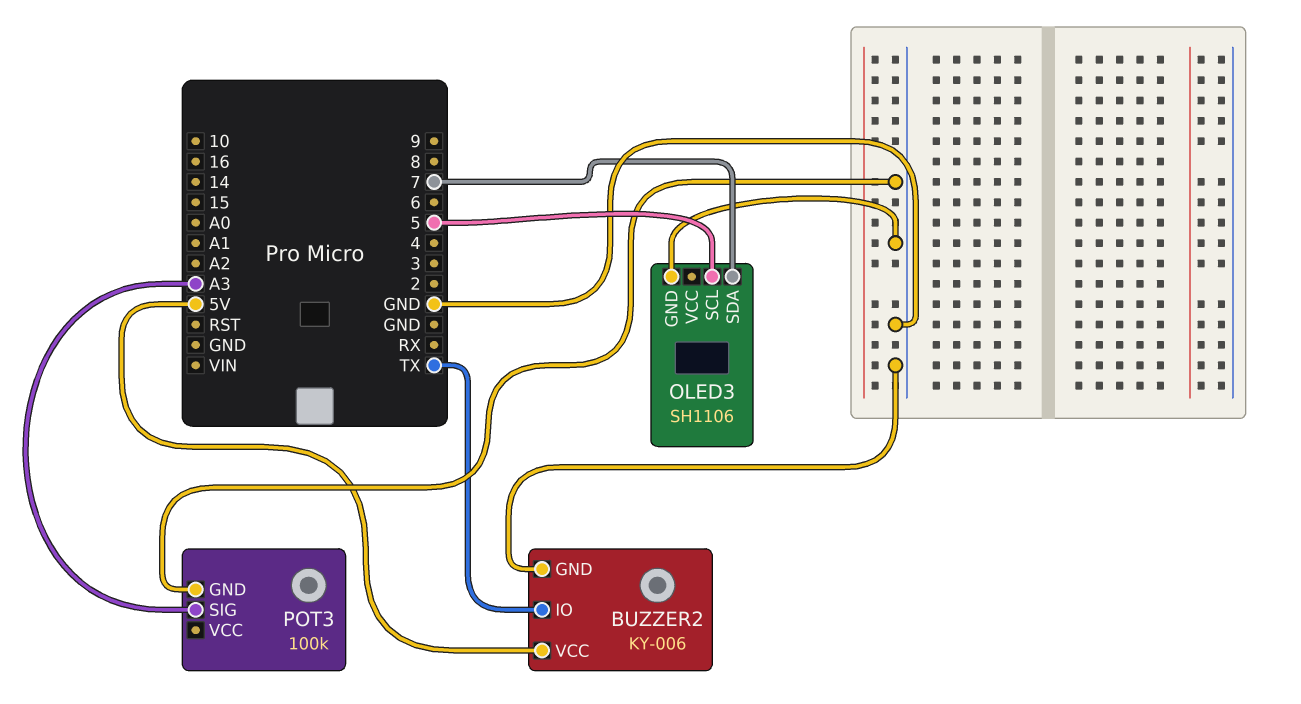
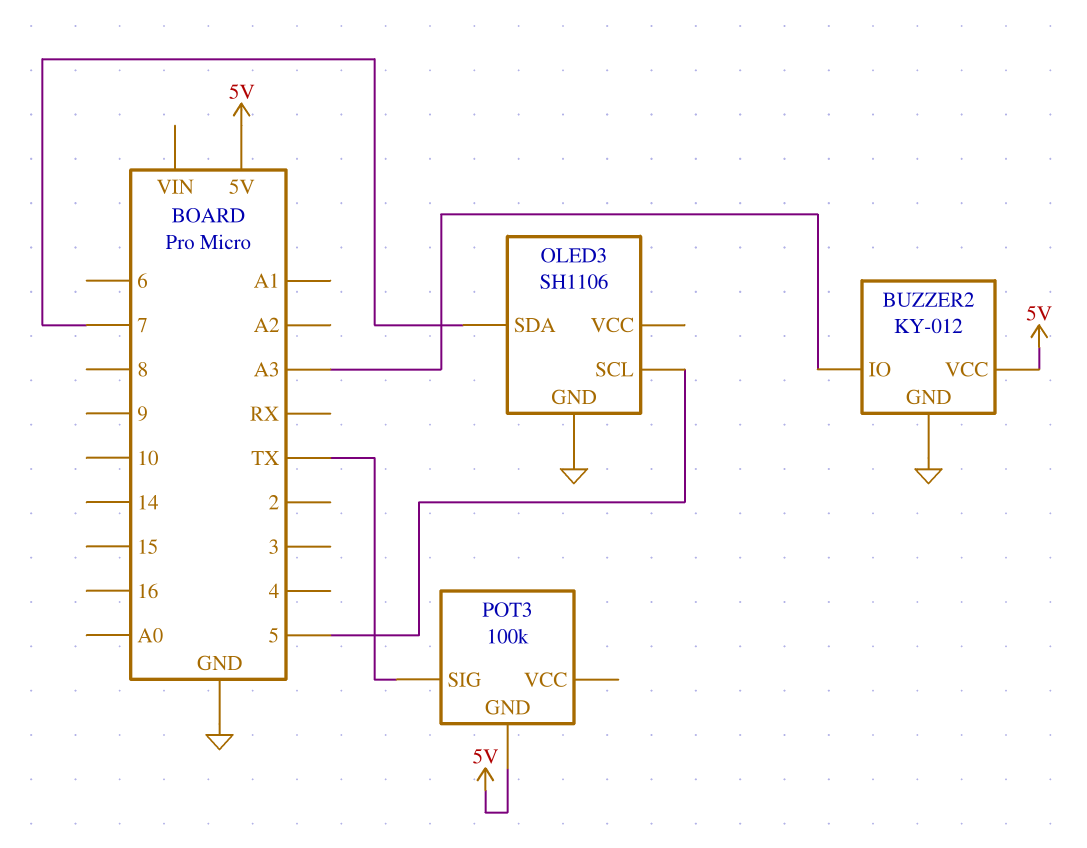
BUZZER2: KY-006 -> KY-012
BUZZER2 pin IO: TX -> A3
POT3 pin GND: GND -> 5V
POT3 pin SIG: A3 -> TX

